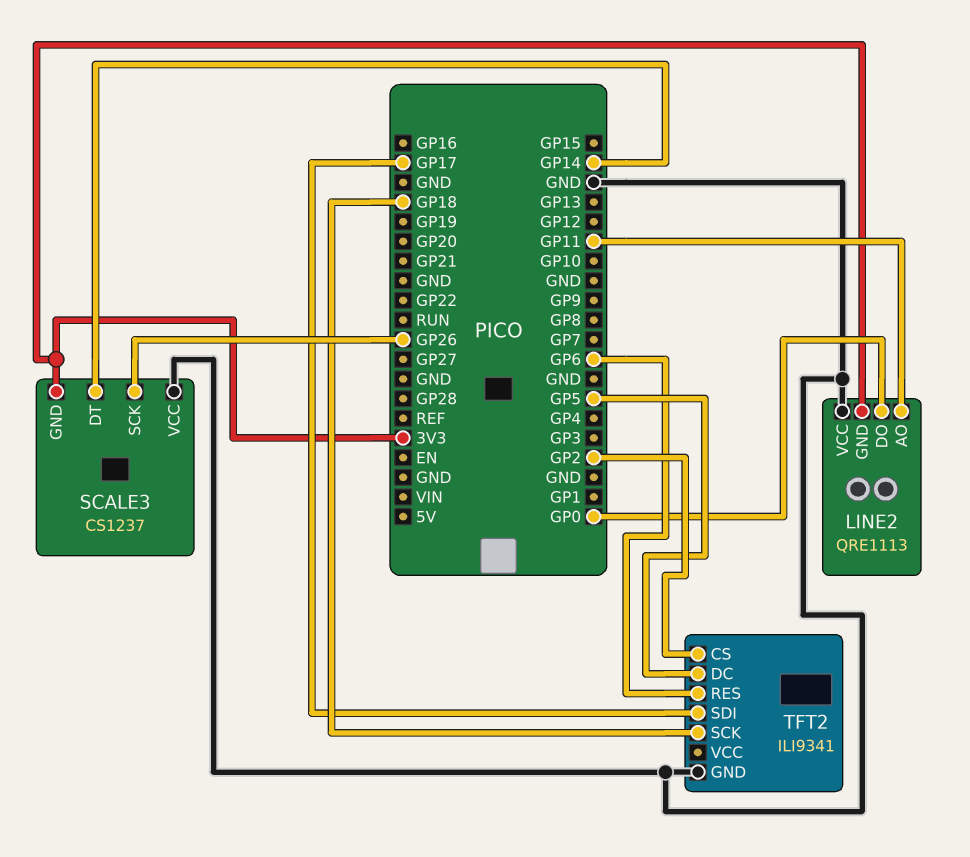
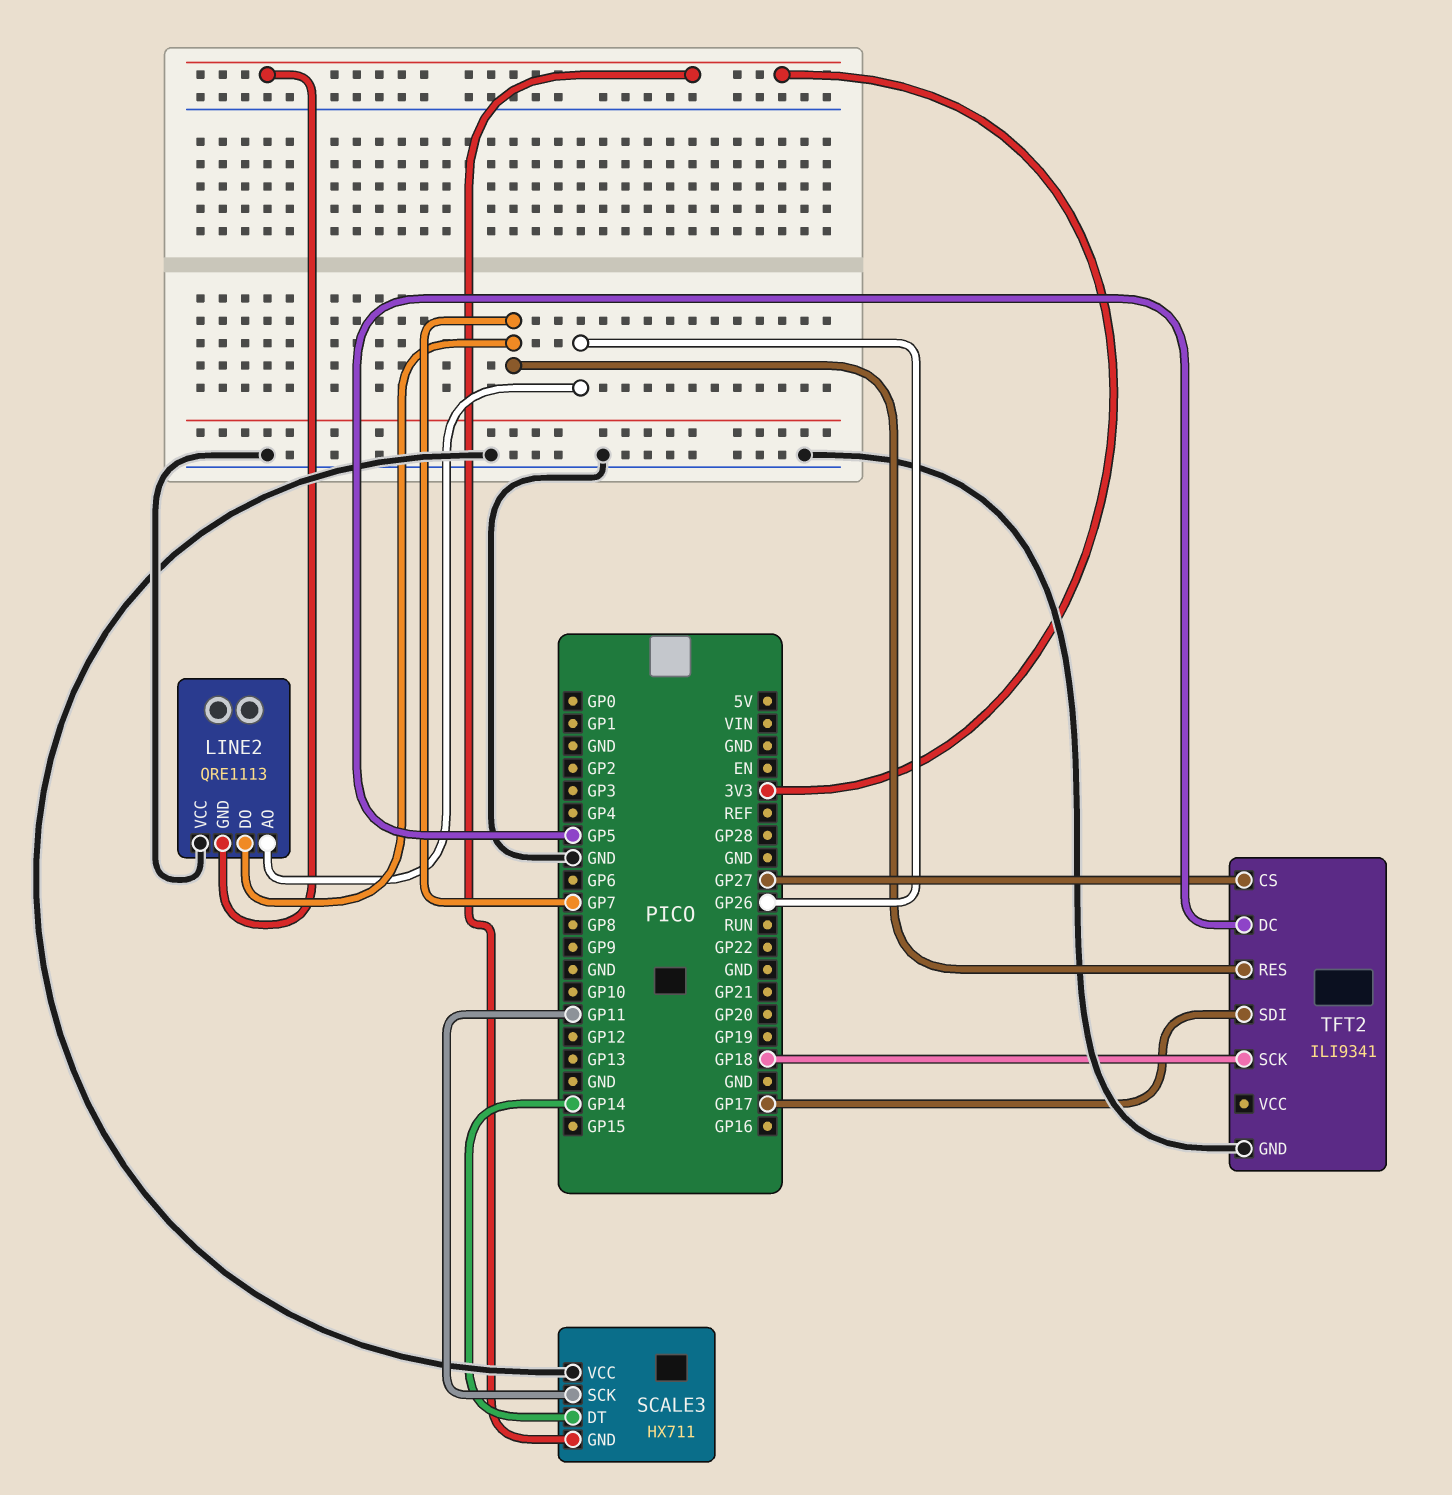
LINE2 pin AO: GP11 -> GP26
LINE2 pin DO: GP0 -> GP7
SCALE3: CS1237 -> HX711
SCALE3 pin SCK: GP26 -> GP11
TFT2 pin CS: GP2 -> GP27
TFT2 pin RES: GP6 -> GP7

